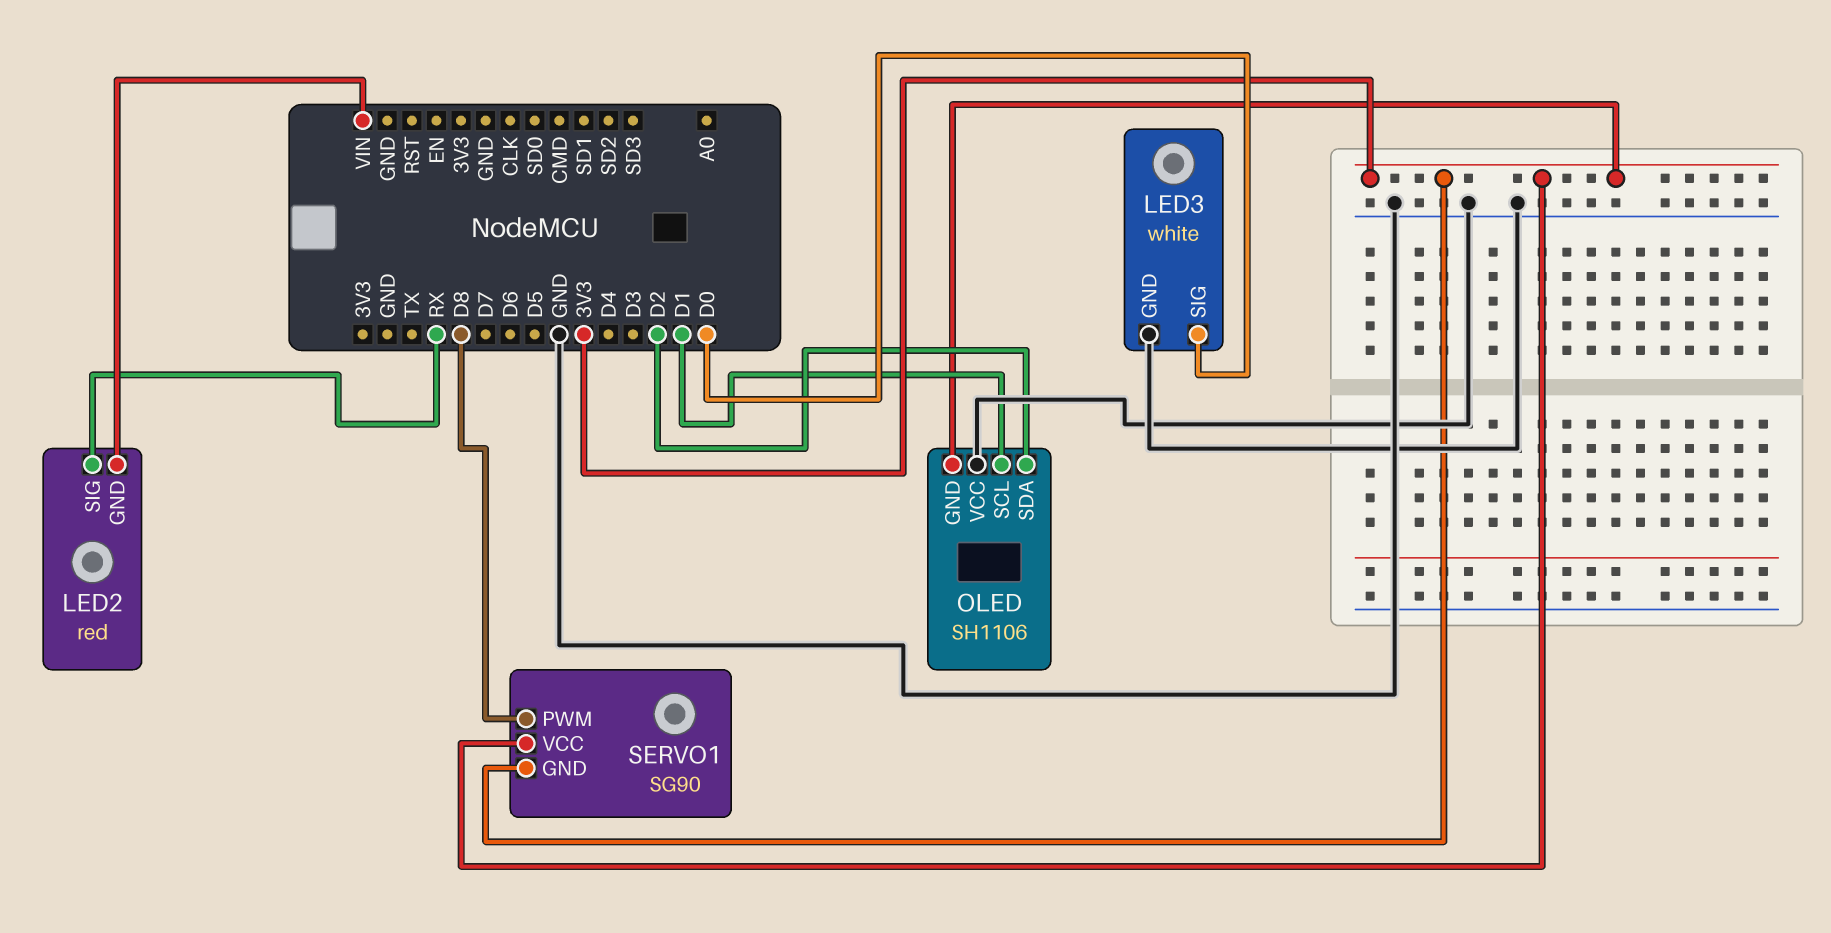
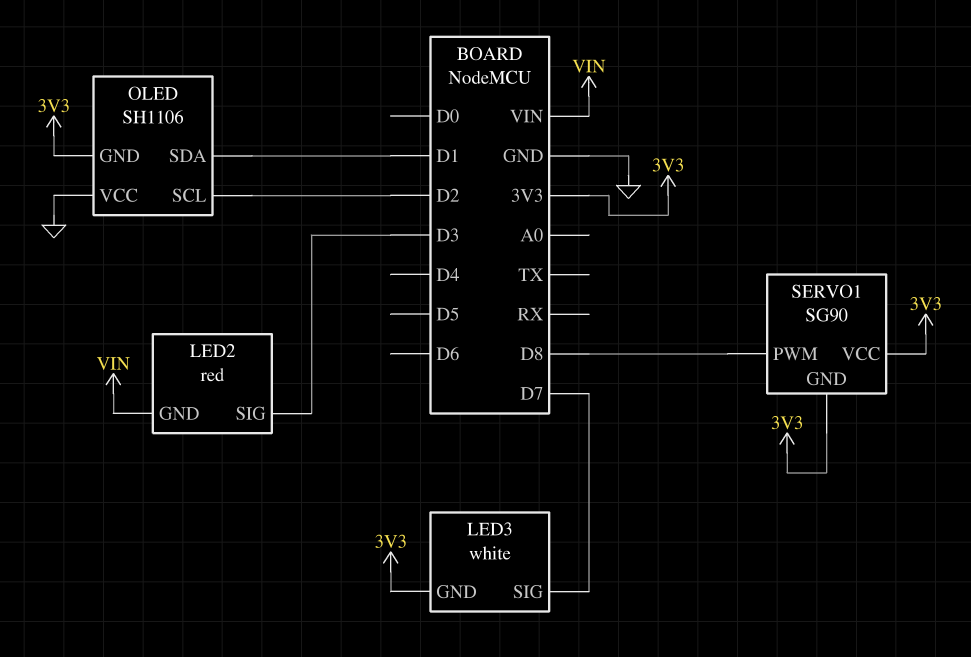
LED2 pin SIG: RX -> D3
LED3 pin GND: GND -> 3V3
LED3 pin SIG: D0 -> D7
OLED pin SCL: D1 -> D2
OLED pin SDA: D2 -> D1

